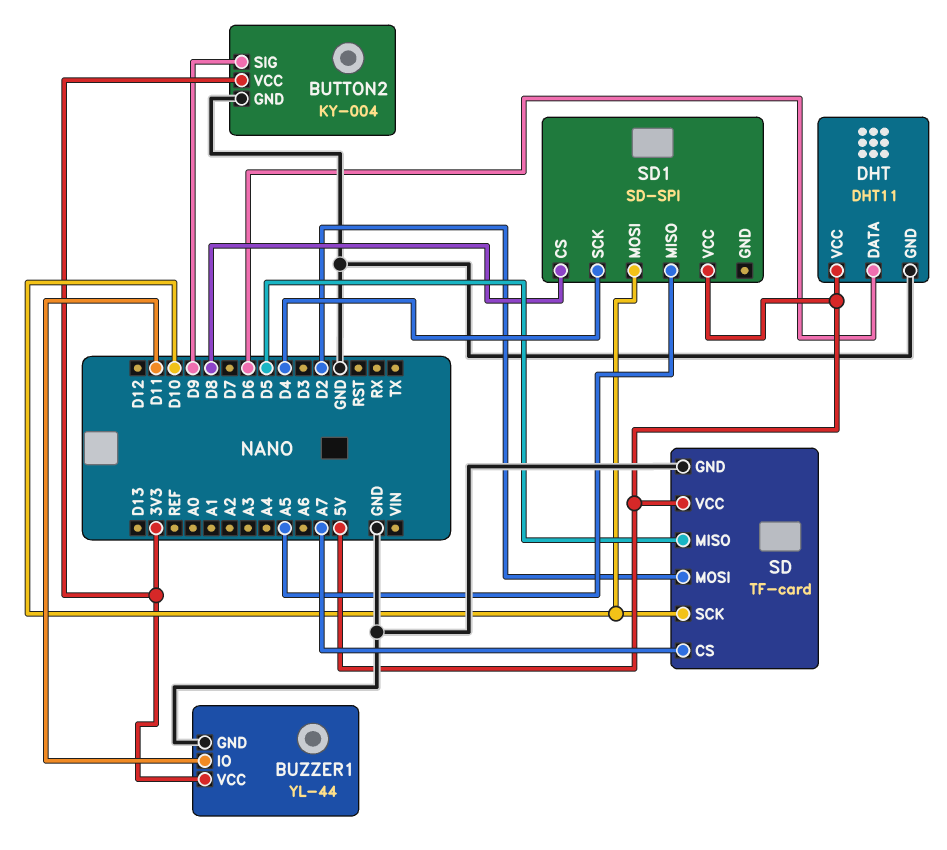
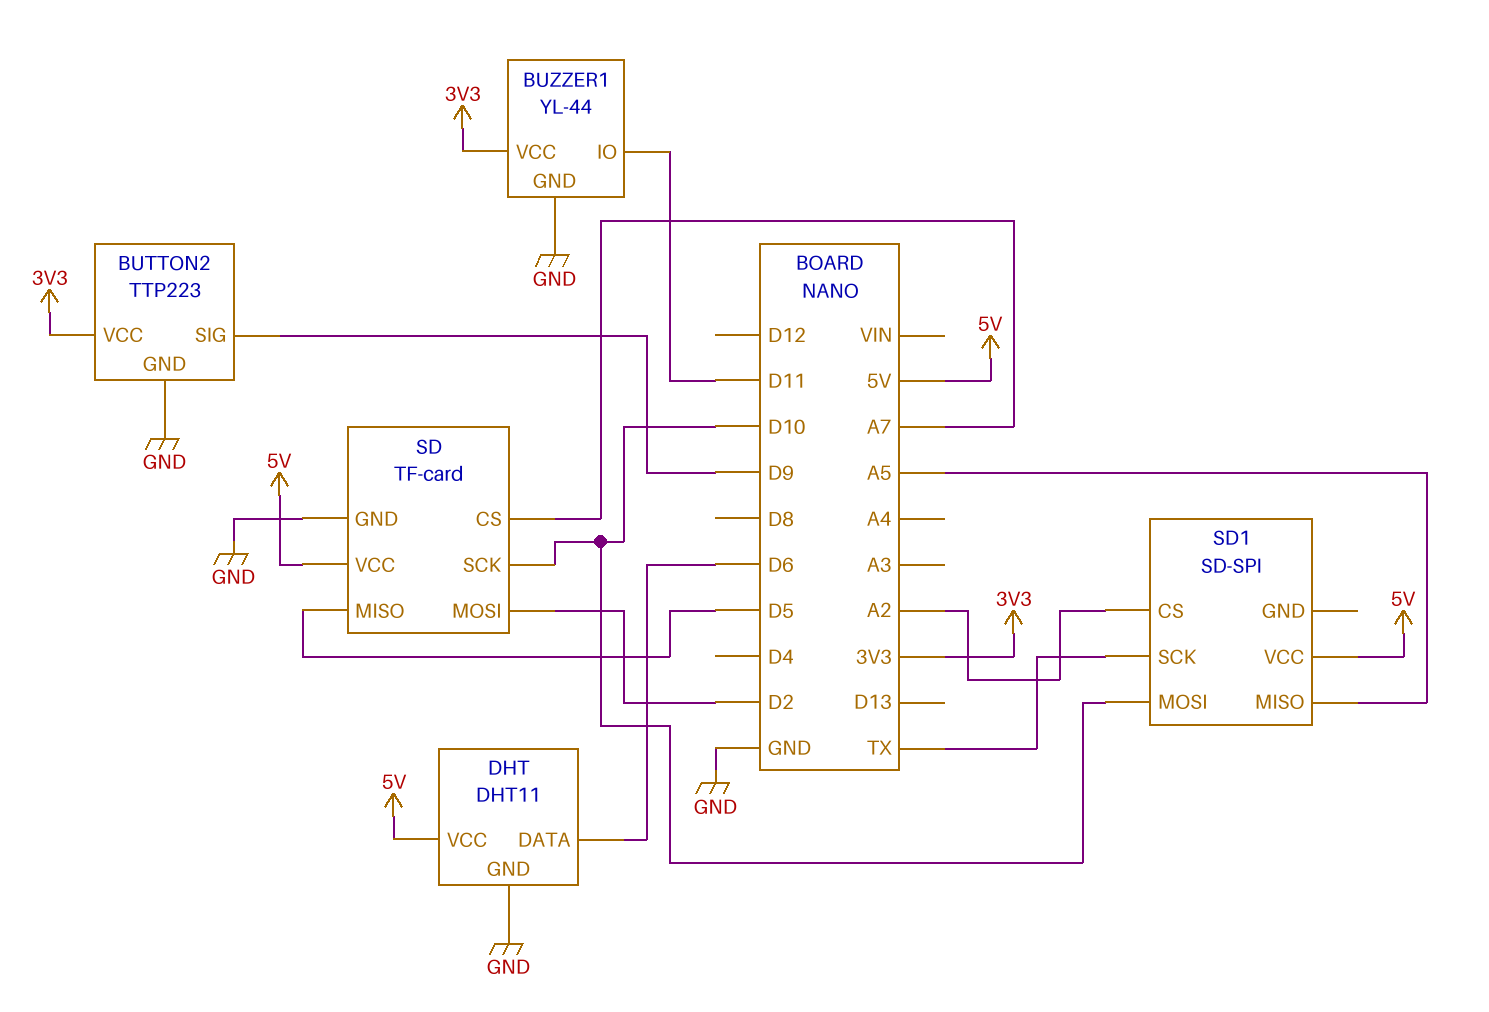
BUTTON2: KY-004 -> TTP223
SD1 pin CS: D8 -> A2
SD1 pin SCK: D4 -> TX

